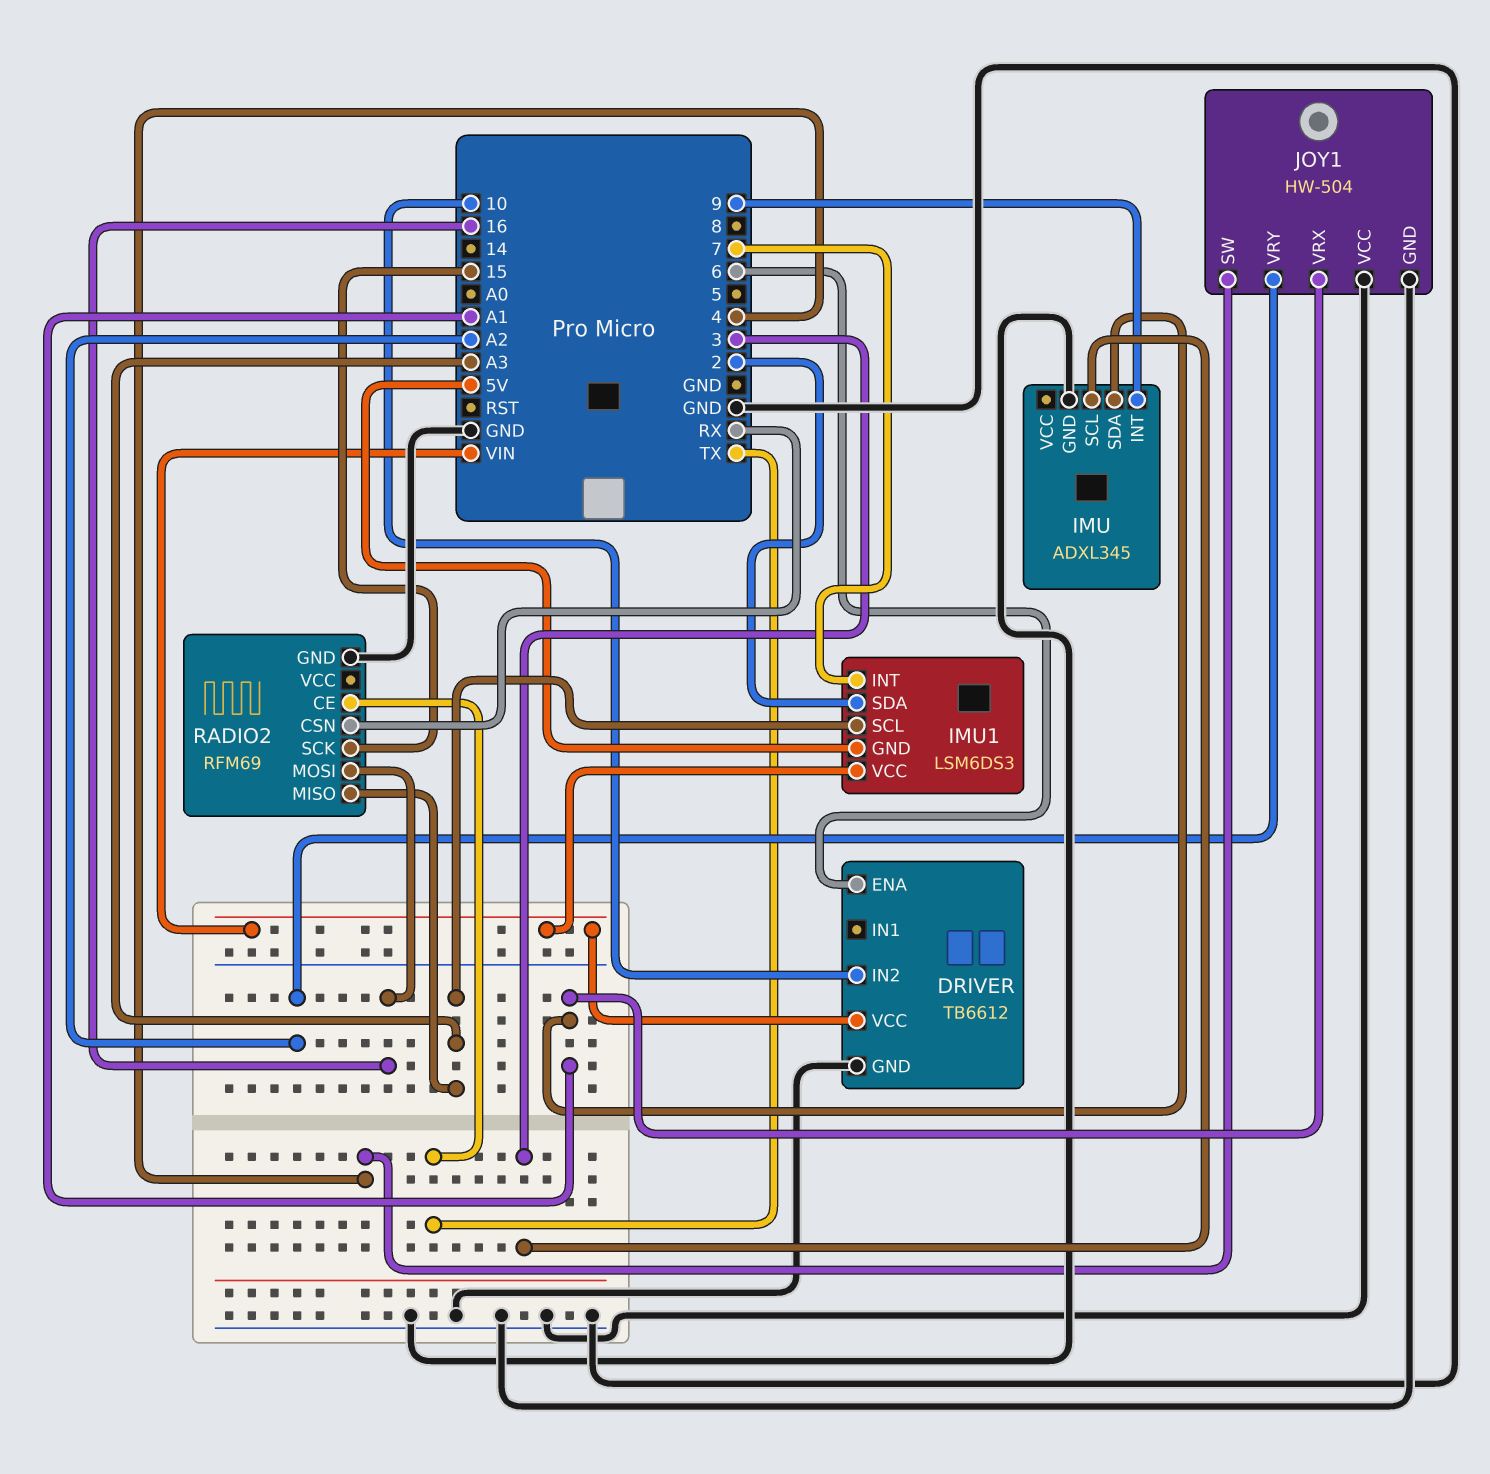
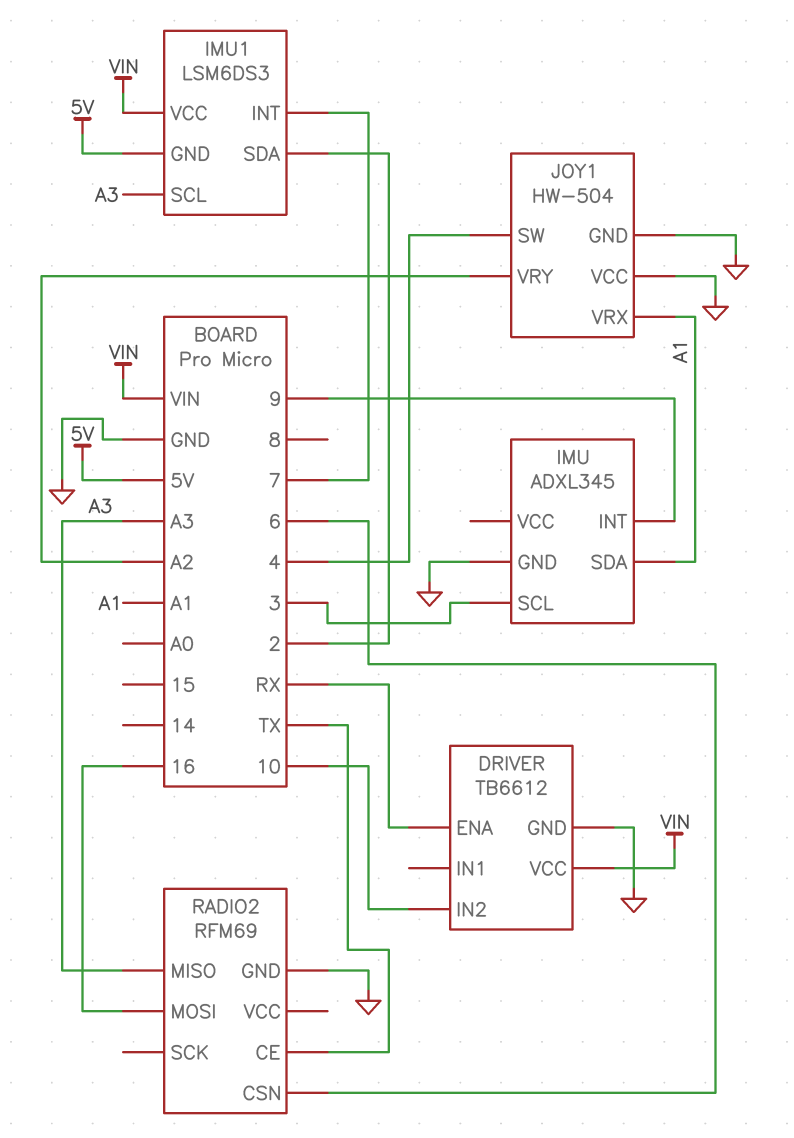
DRIVER pin ENA: 6 -> RX
RADIO2 pin CSN: RX -> 6
RADIO2 pin SCK: 15 -> none

